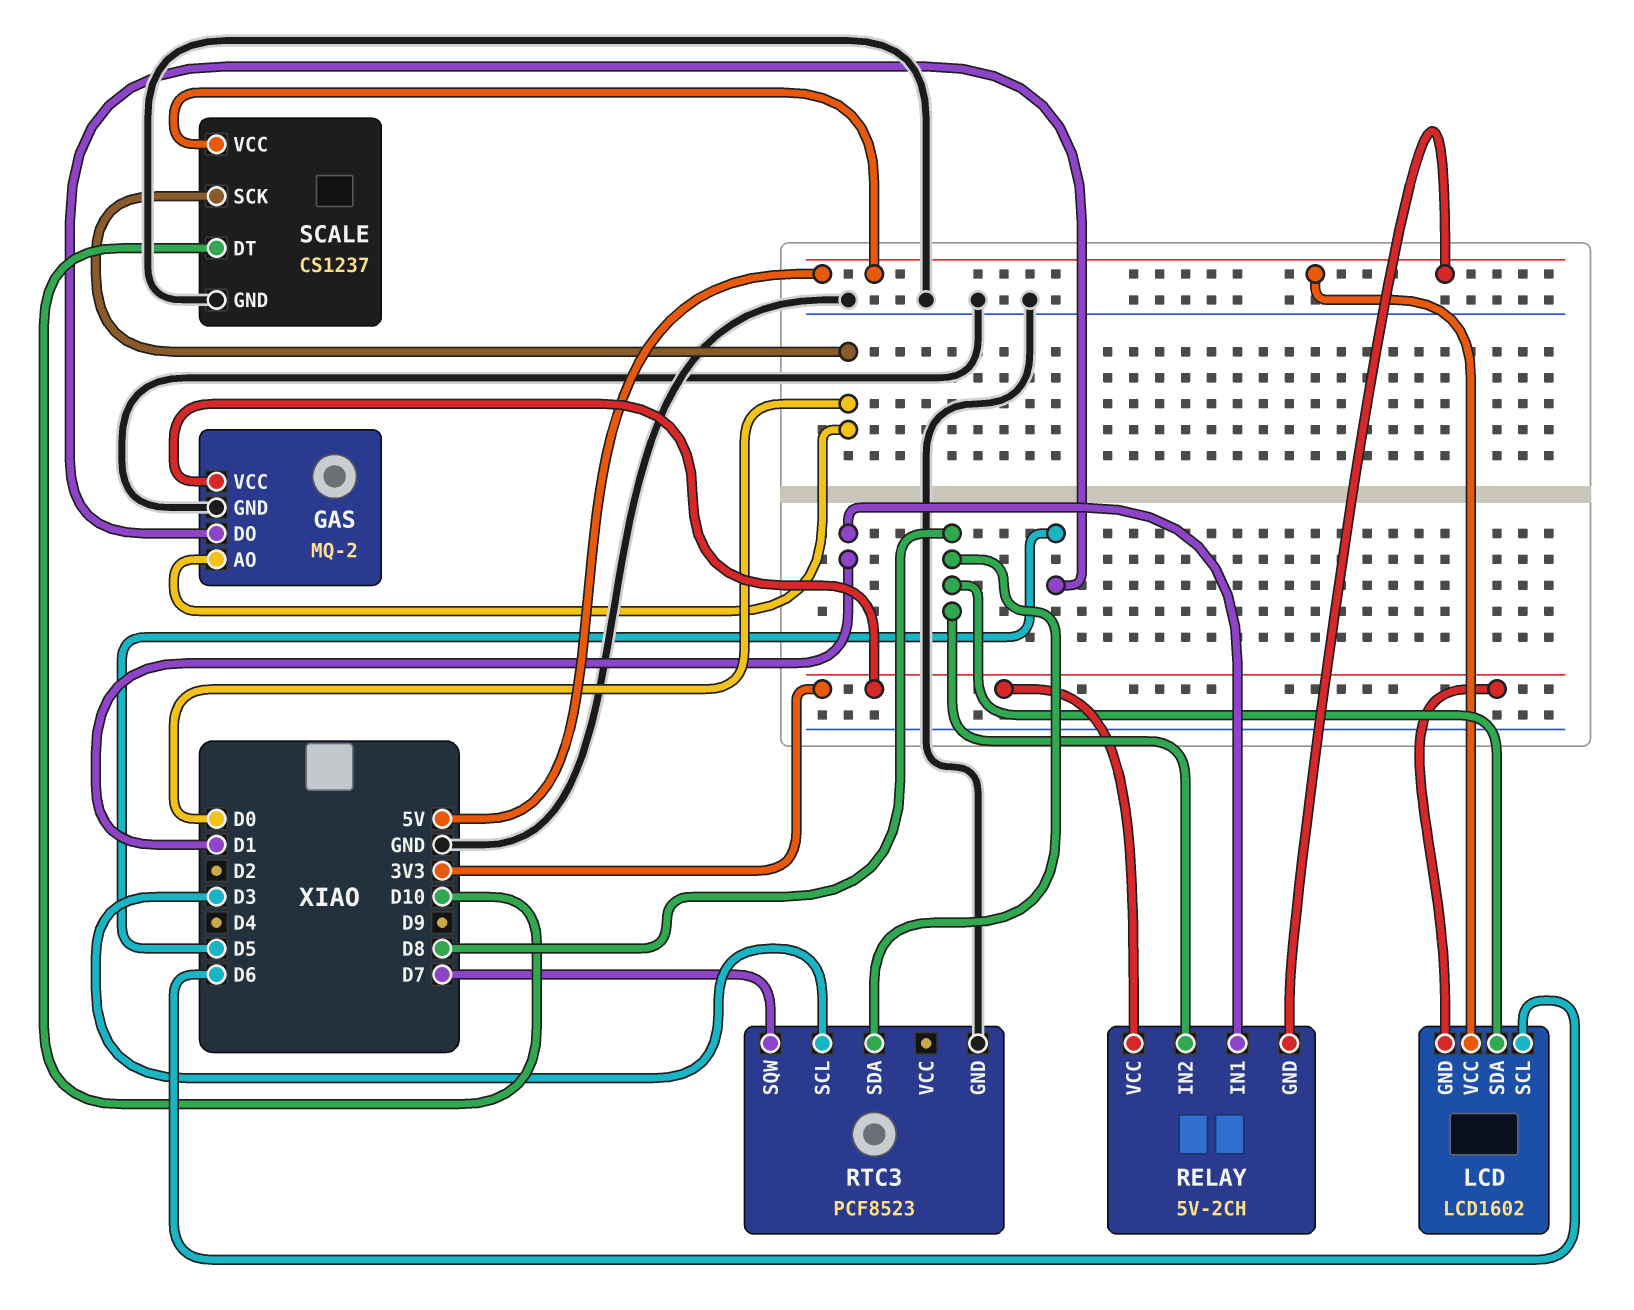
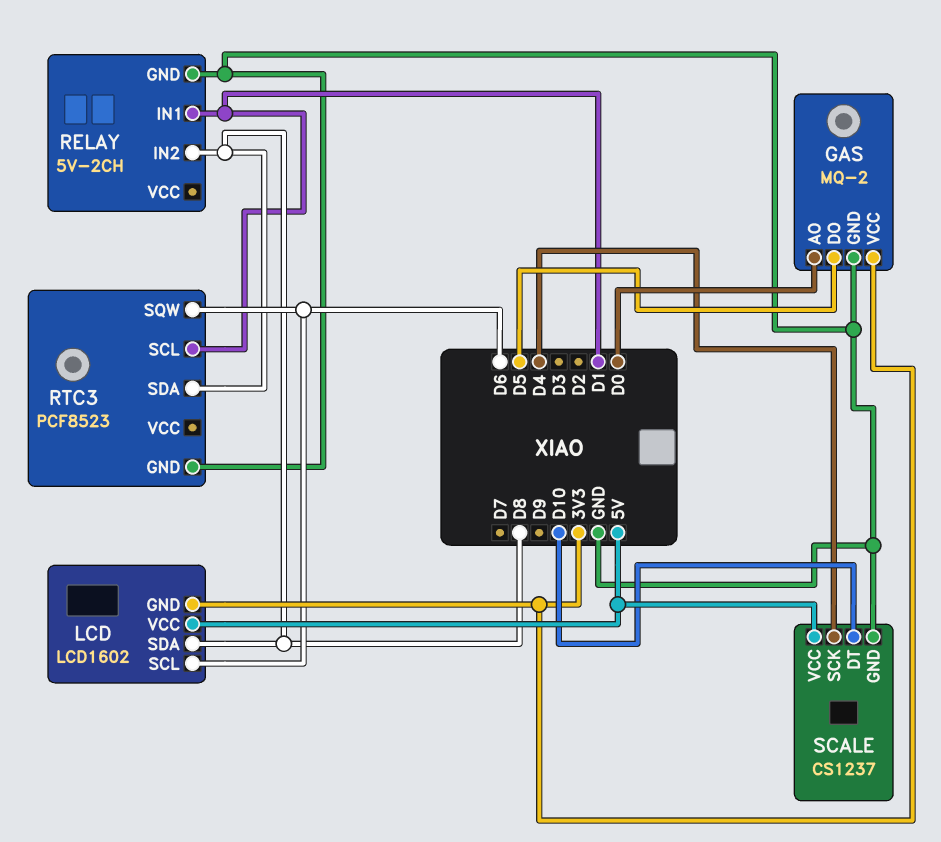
RELAY pin GND: 5V -> GND
RELAY pin VCC: 3V3 -> none
RTC3 pin SCL: D3 -> D1
RTC3 pin SQW: D7 -> D6
SCALE pin SCK: D0 -> D4

